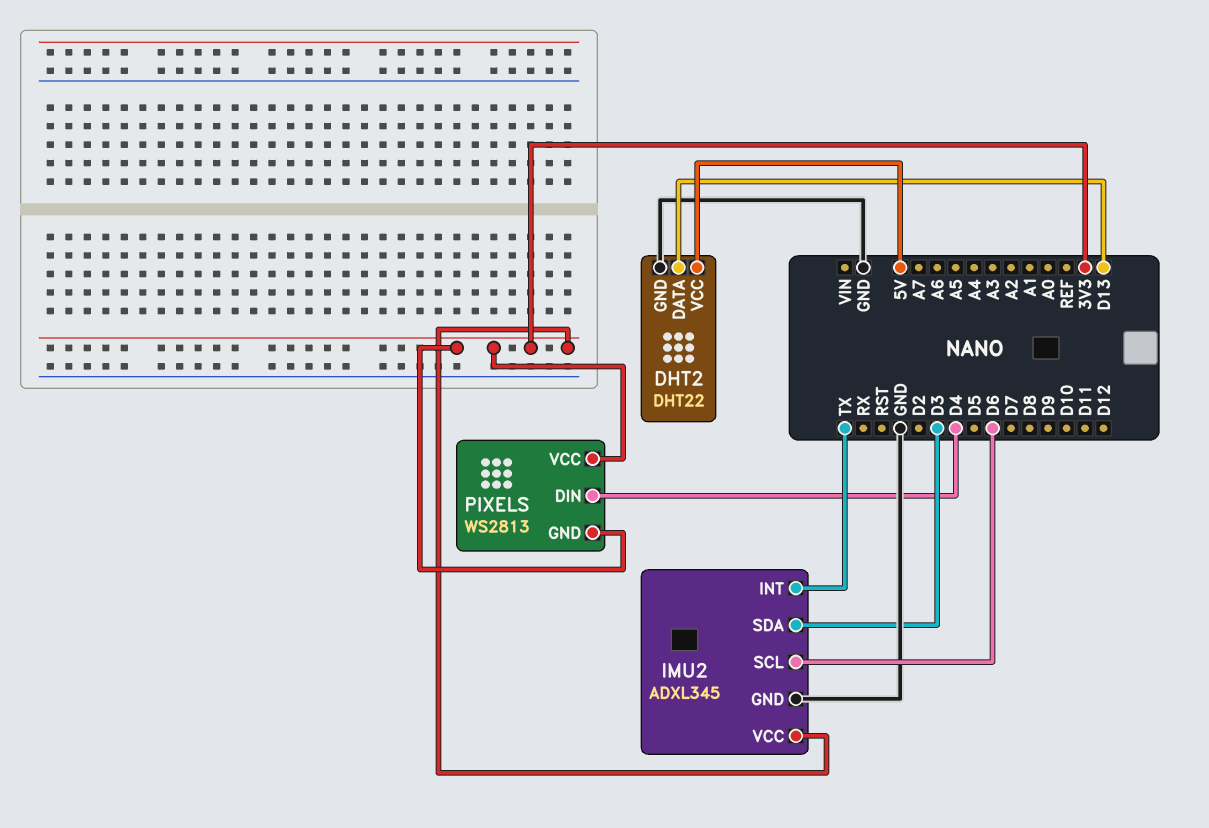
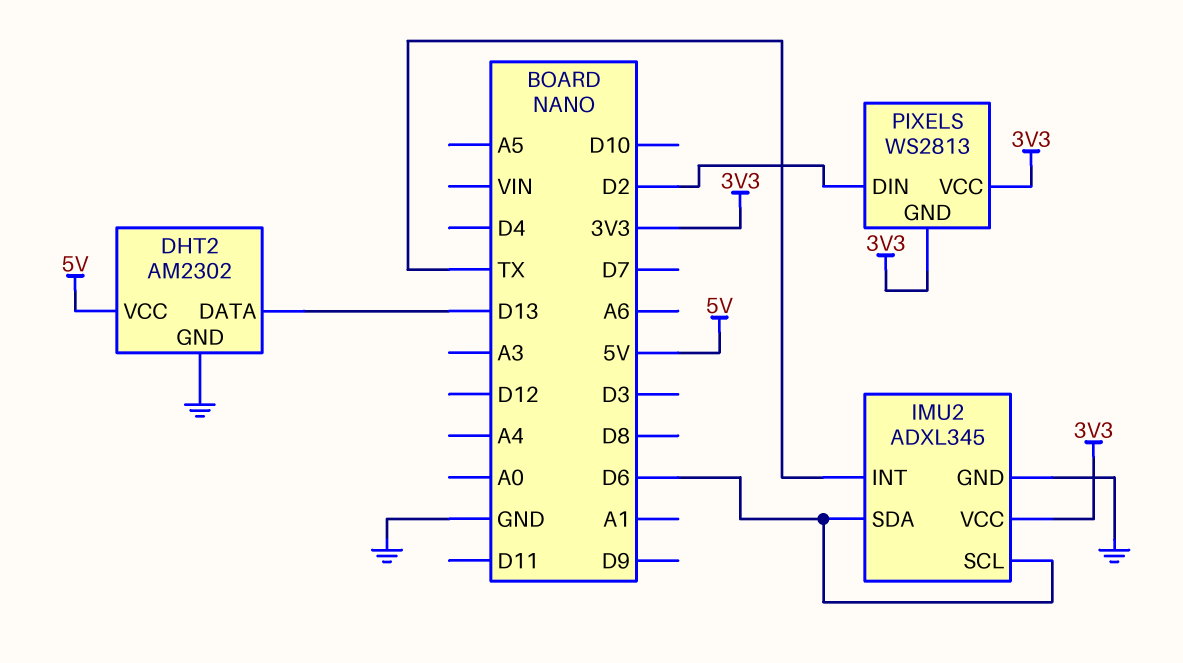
DHT2: DHT22 -> AM2302
IMU2 pin SDA: D3 -> D6
PIXELS pin DIN: D4 -> D2

